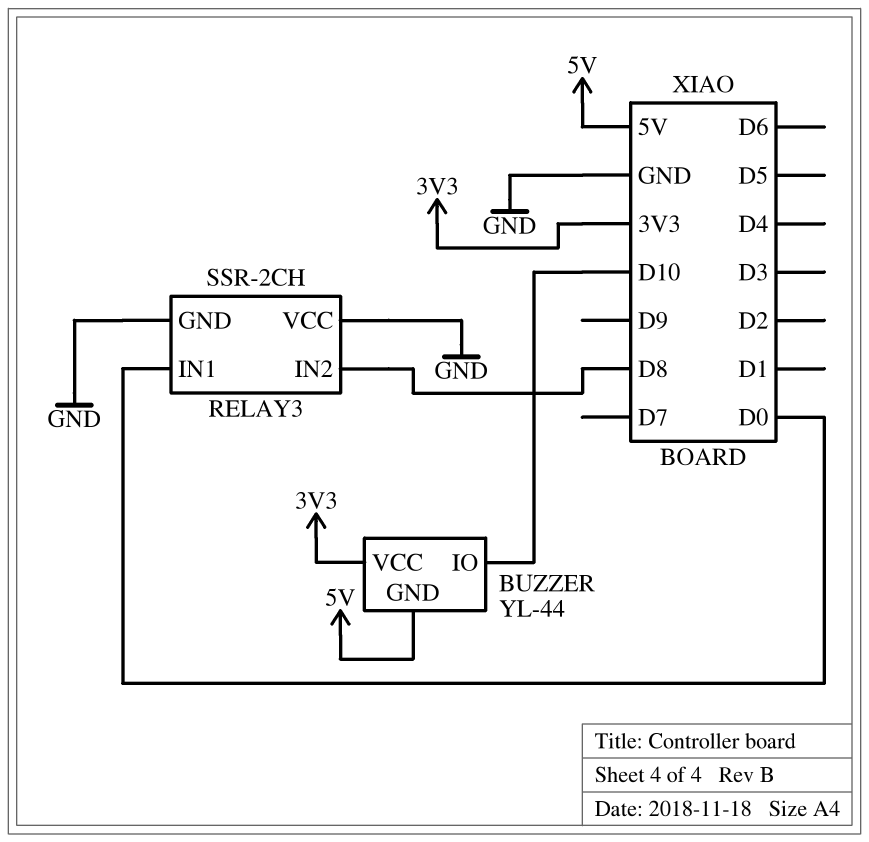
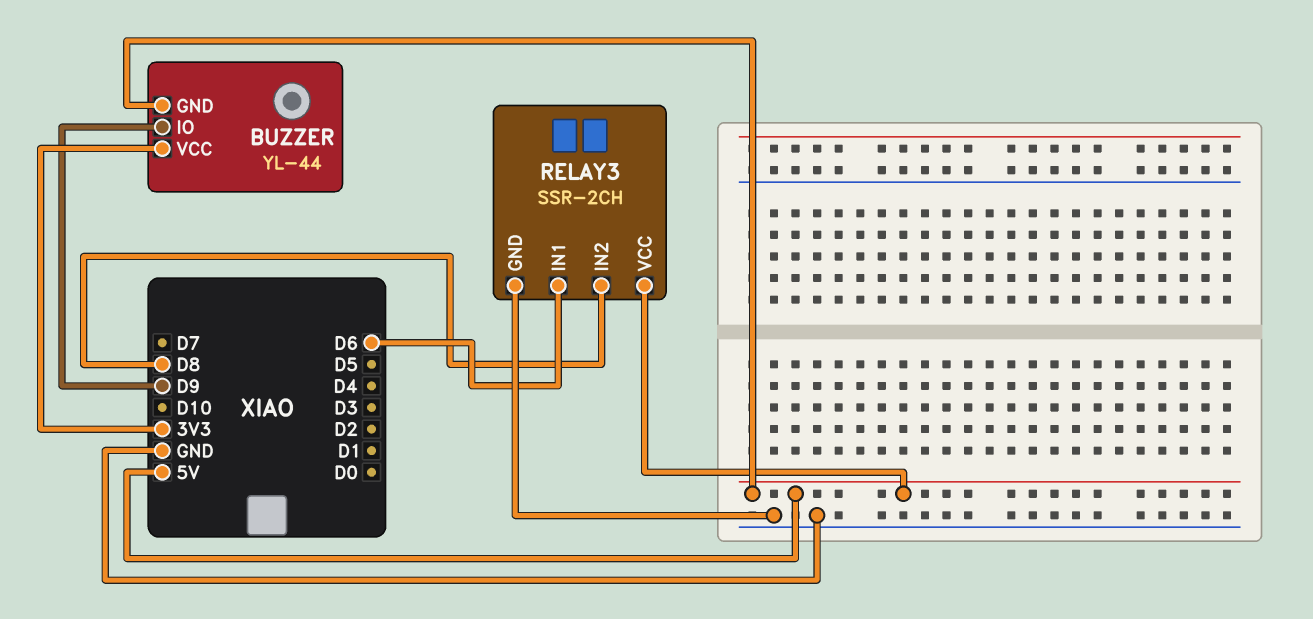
BUZZER pin IO: D10 -> D9
RELAY3 pin IN1: D0 -> D6
RELAY3 pin VCC: GND -> 5V

